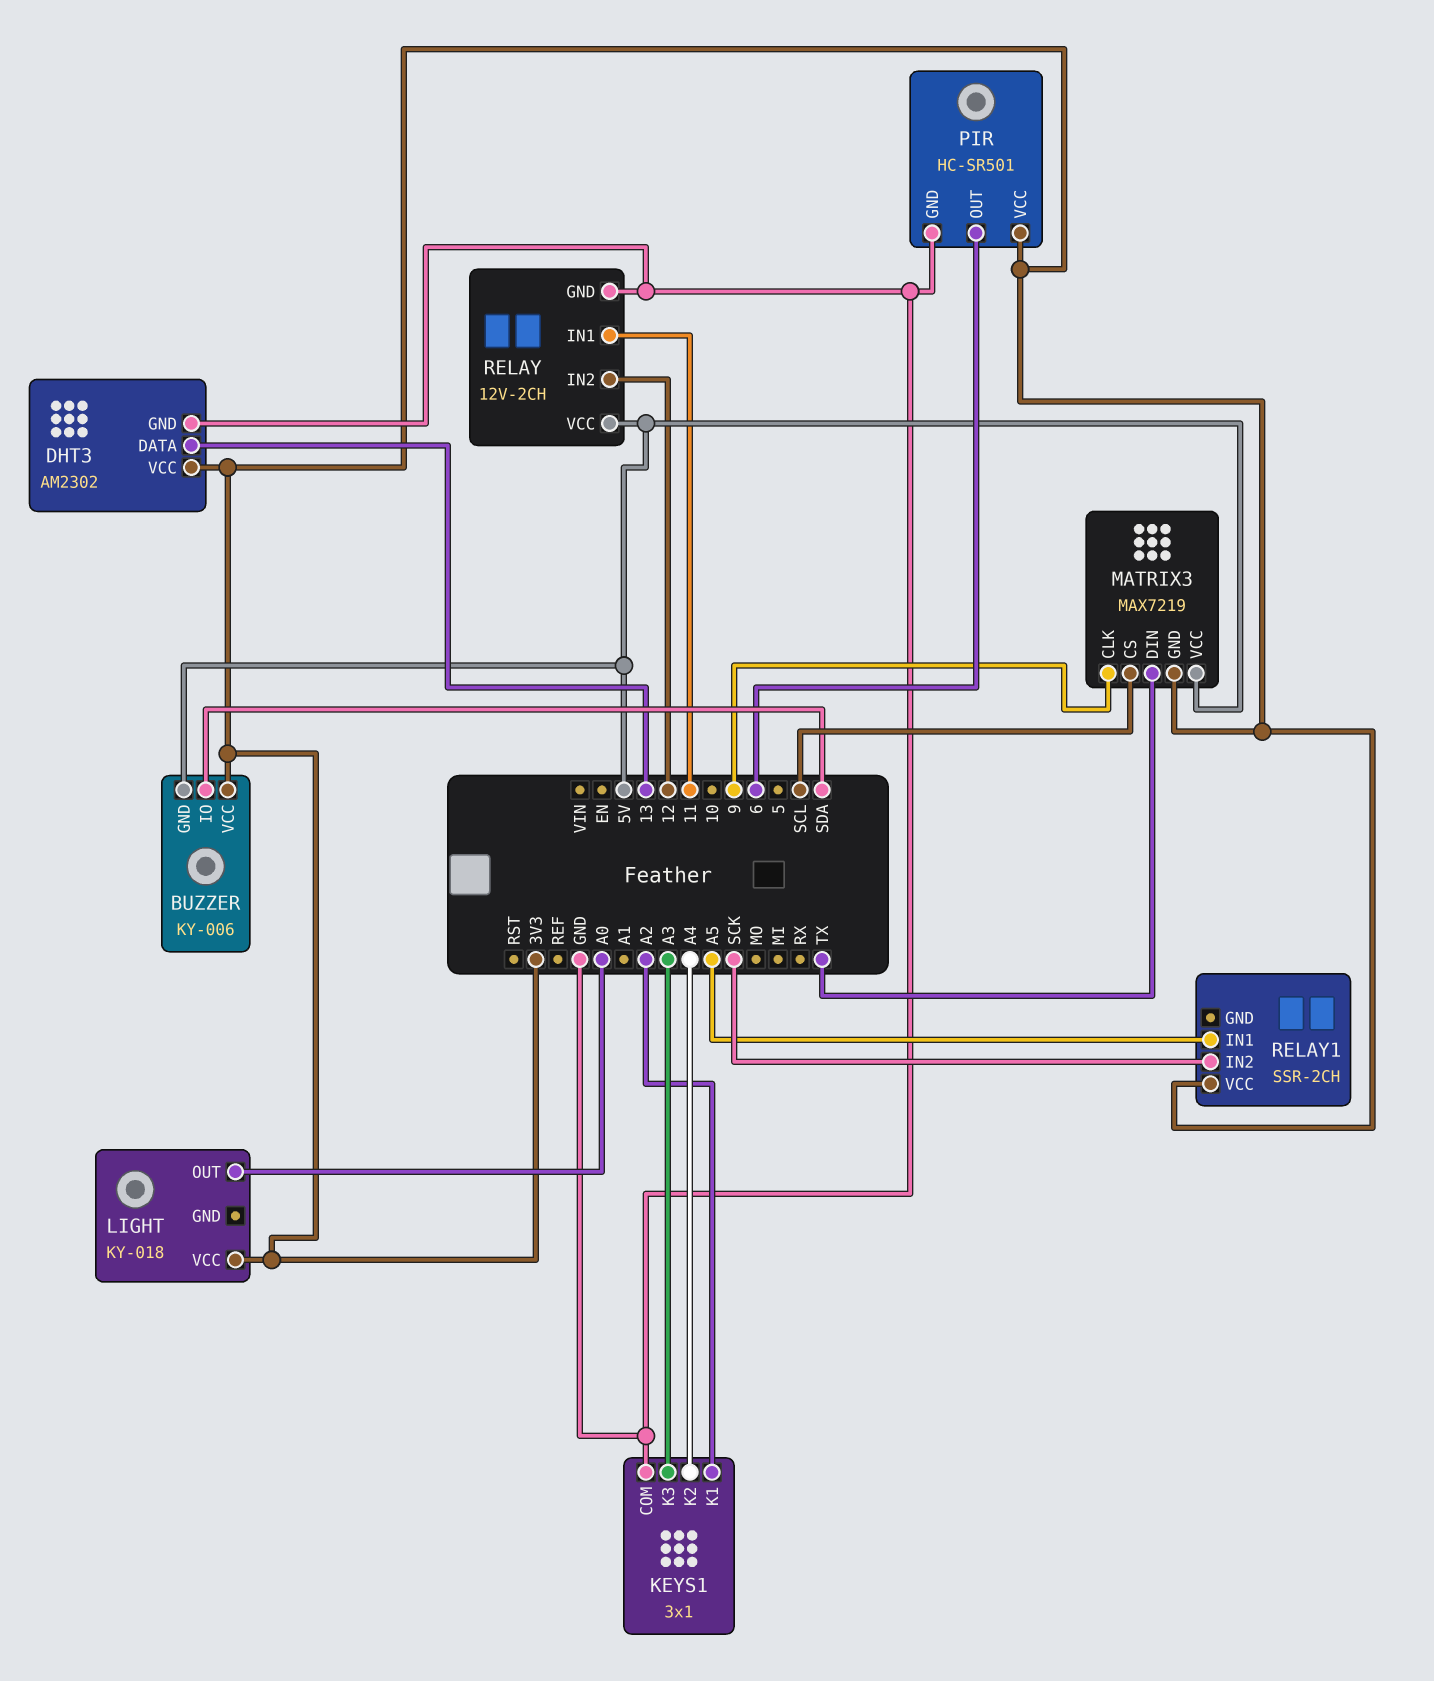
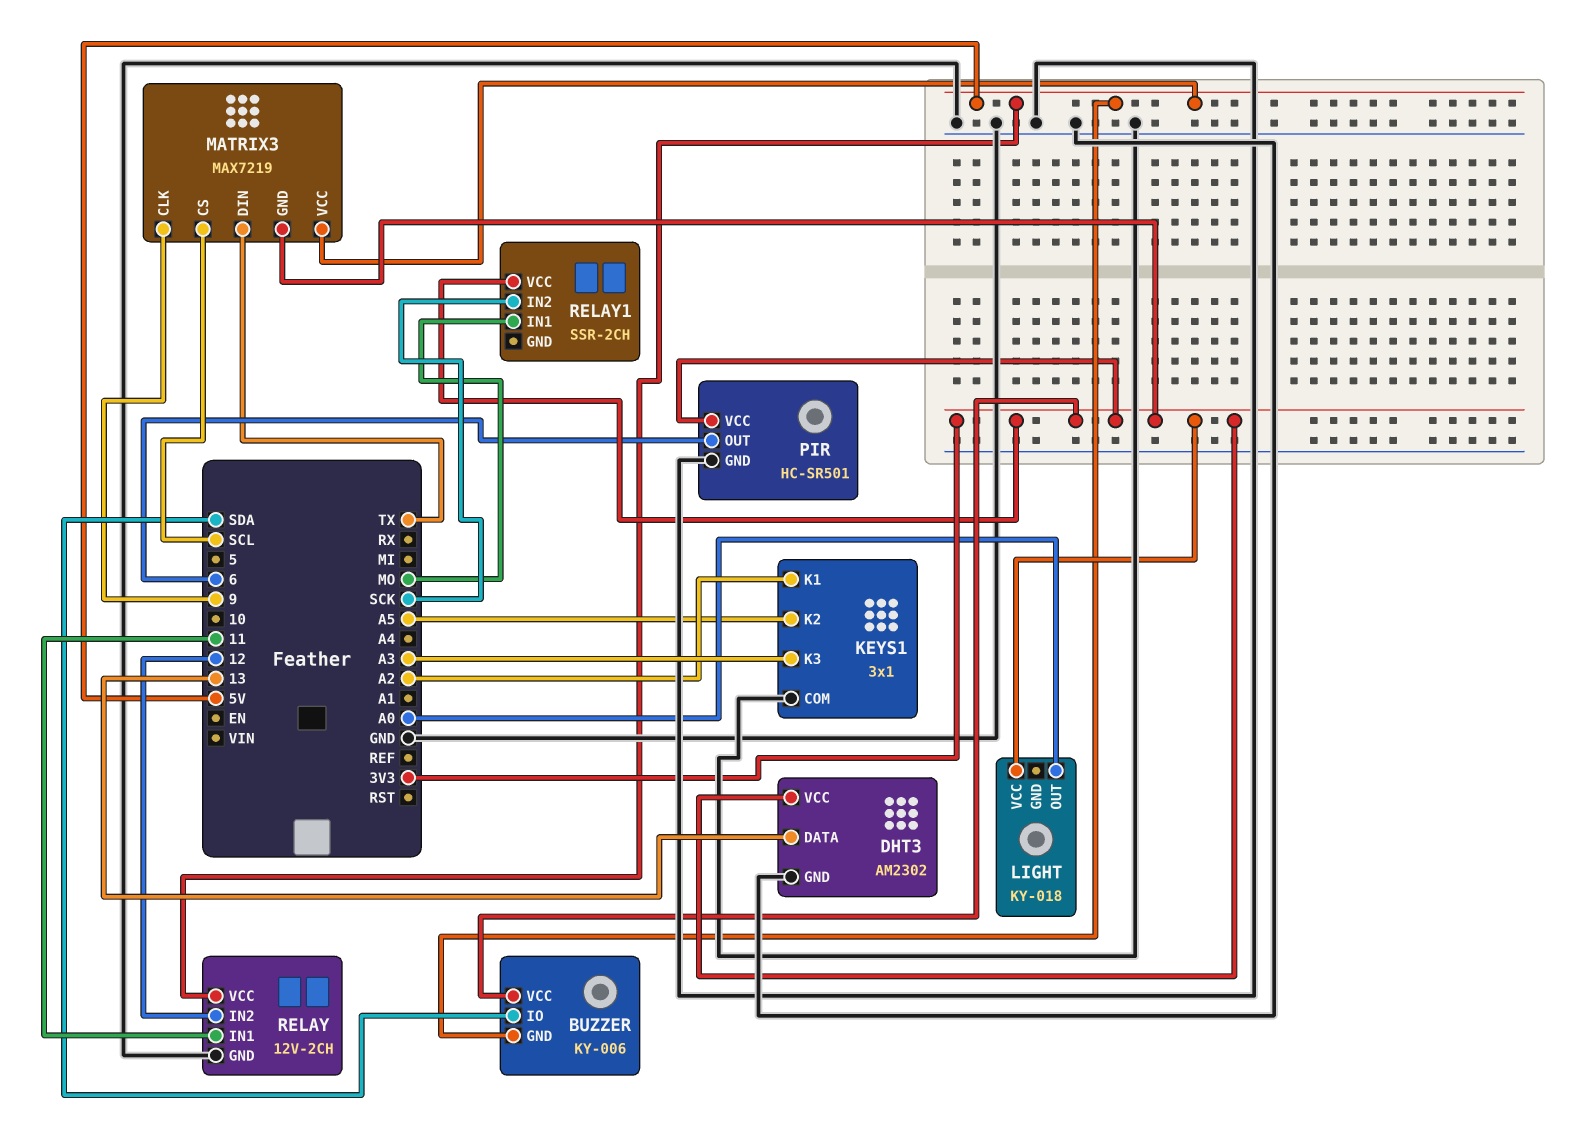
KEYS1 pin K2: A4 -> A5
RELAY1 pin IN1: A5 -> MO

